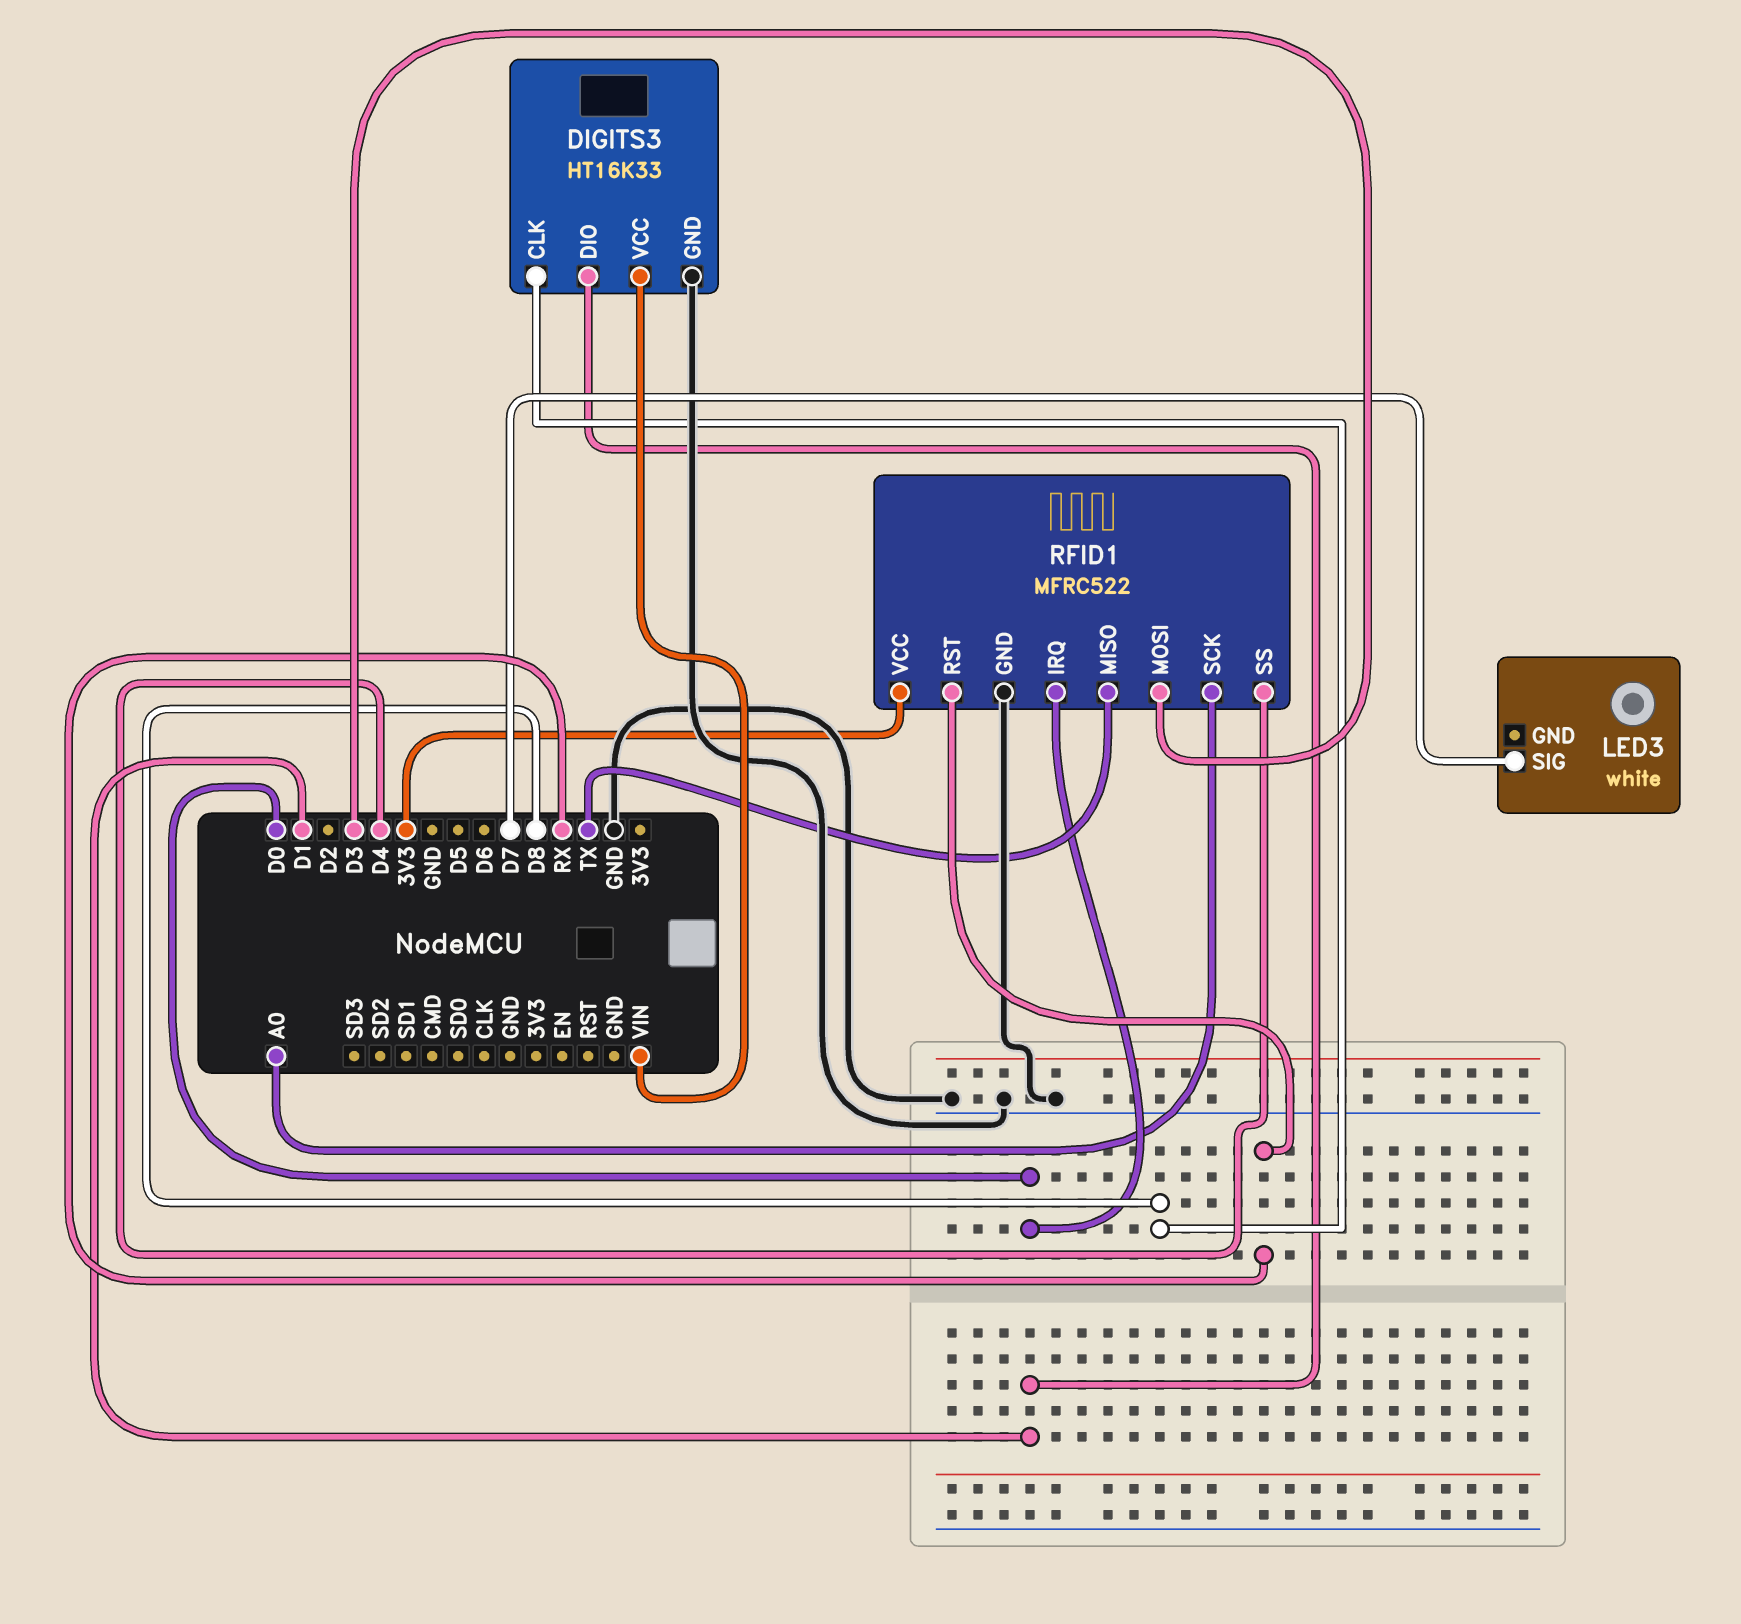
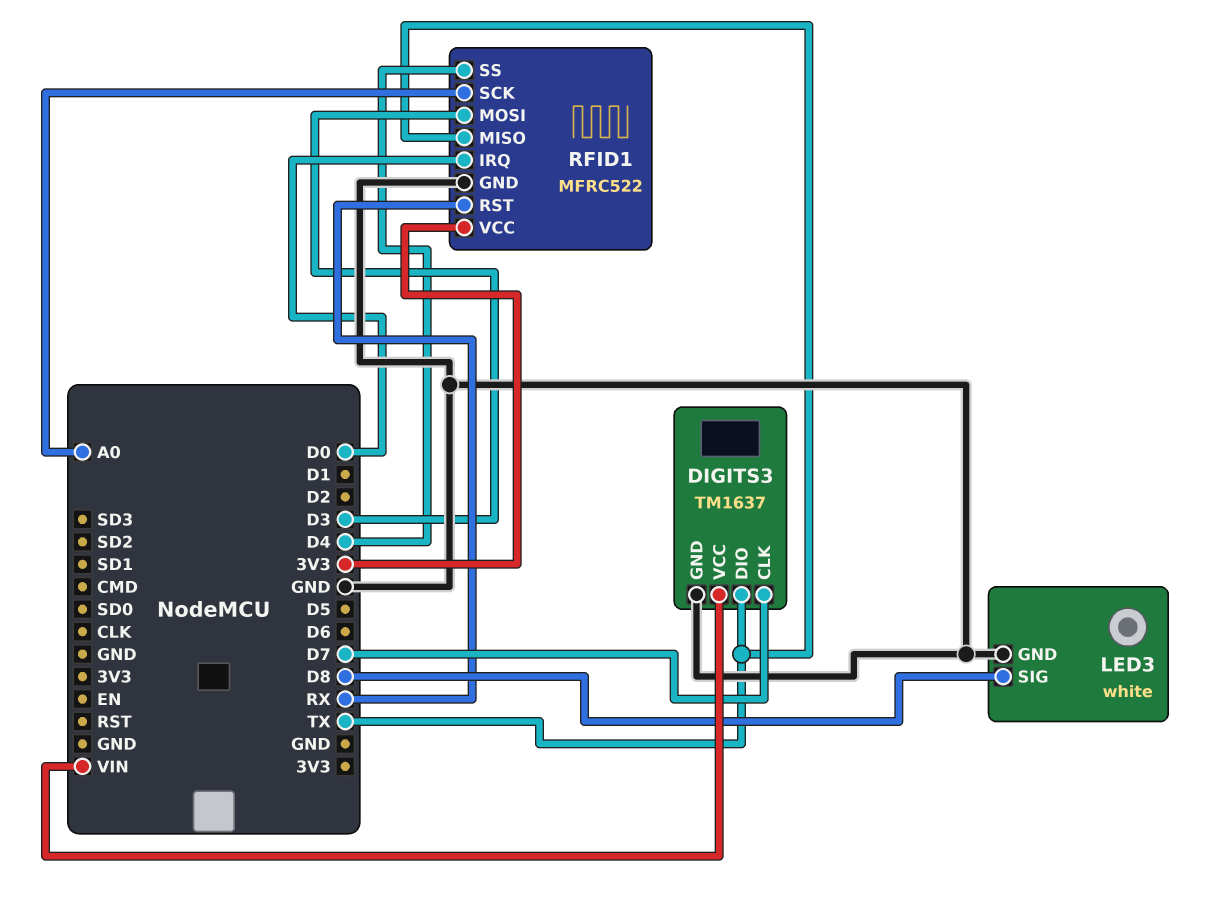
DIGITS3: HT16K33 -> TM1637
DIGITS3 pin CLK: D8 -> D7
DIGITS3 pin DIO: D1 -> TX
LED3 pin GND: none -> GND
LED3 pin SIG: D7 -> D8

